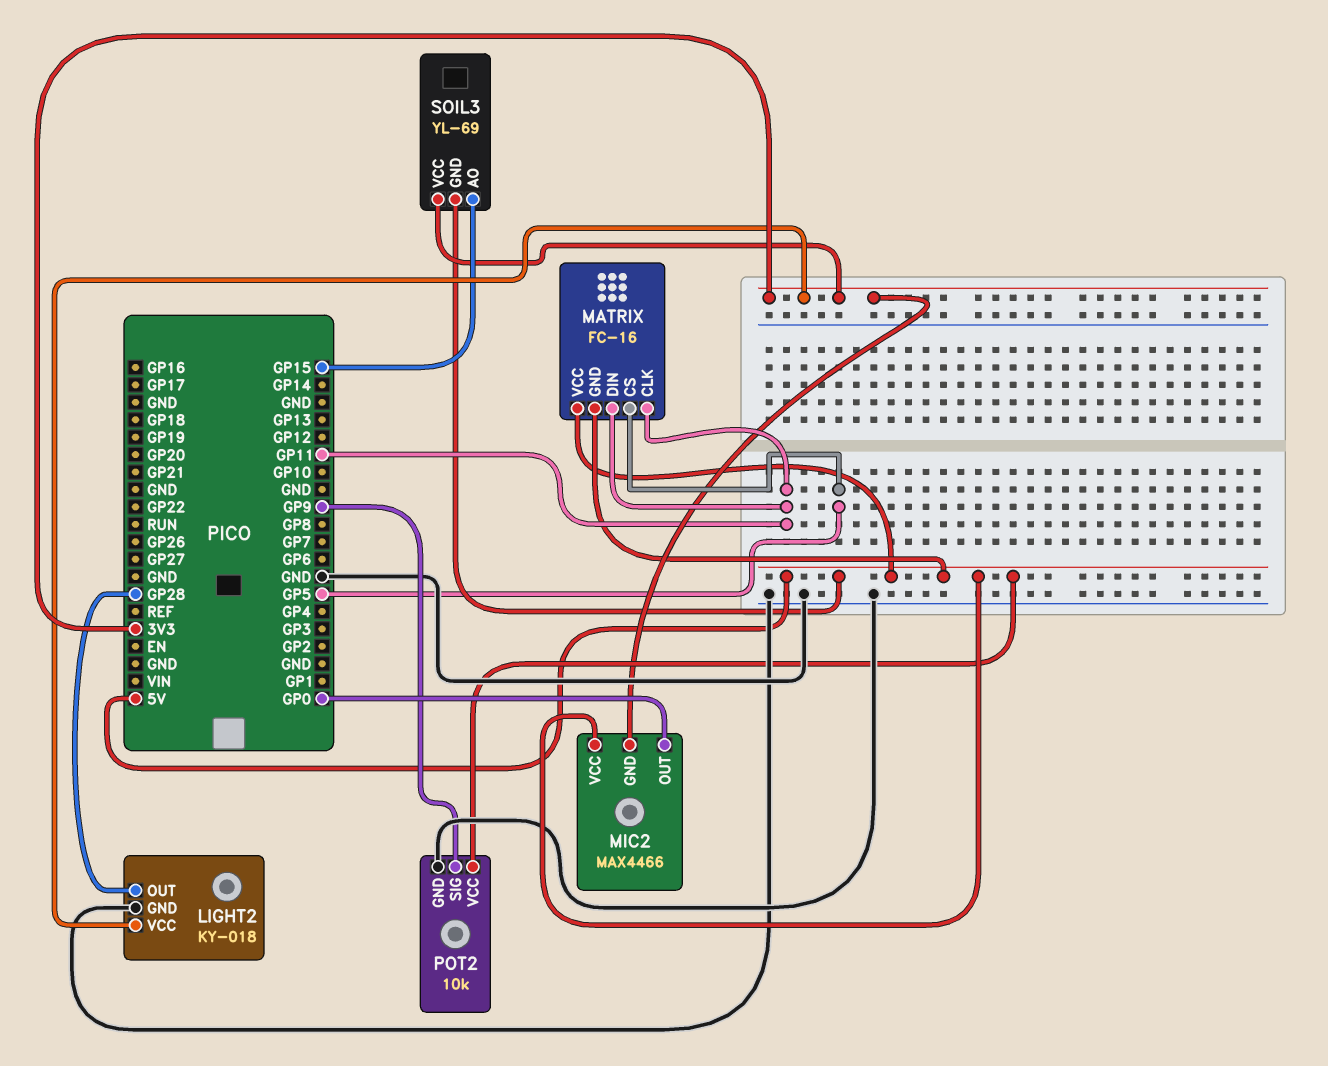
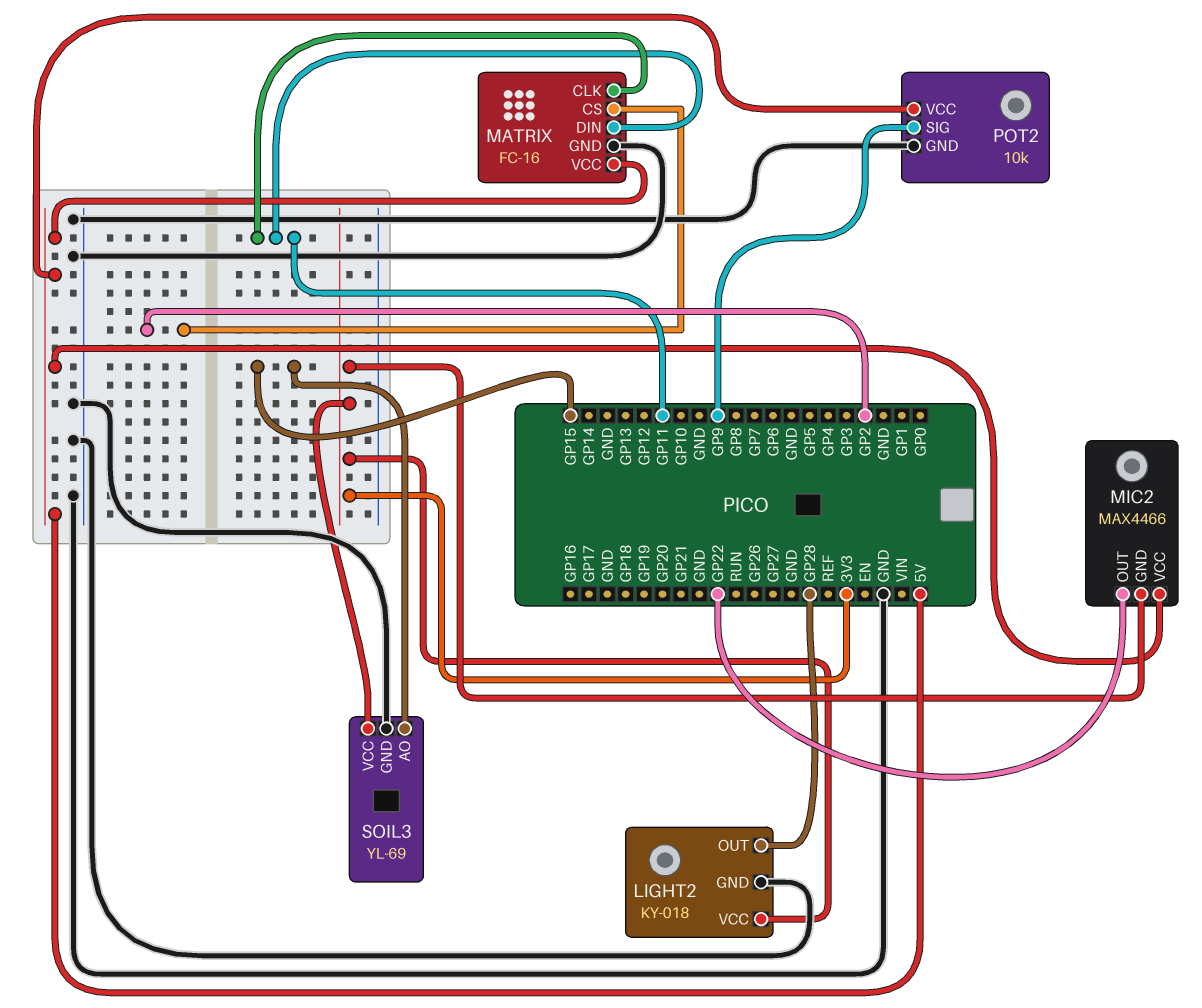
MATRIX pin CS: GP5 -> GP2
MATRIX pin GND: 5V -> GND
MIC2 pin OUT: GP0 -> GP22
SOIL3 pin GND: 5V -> GND

